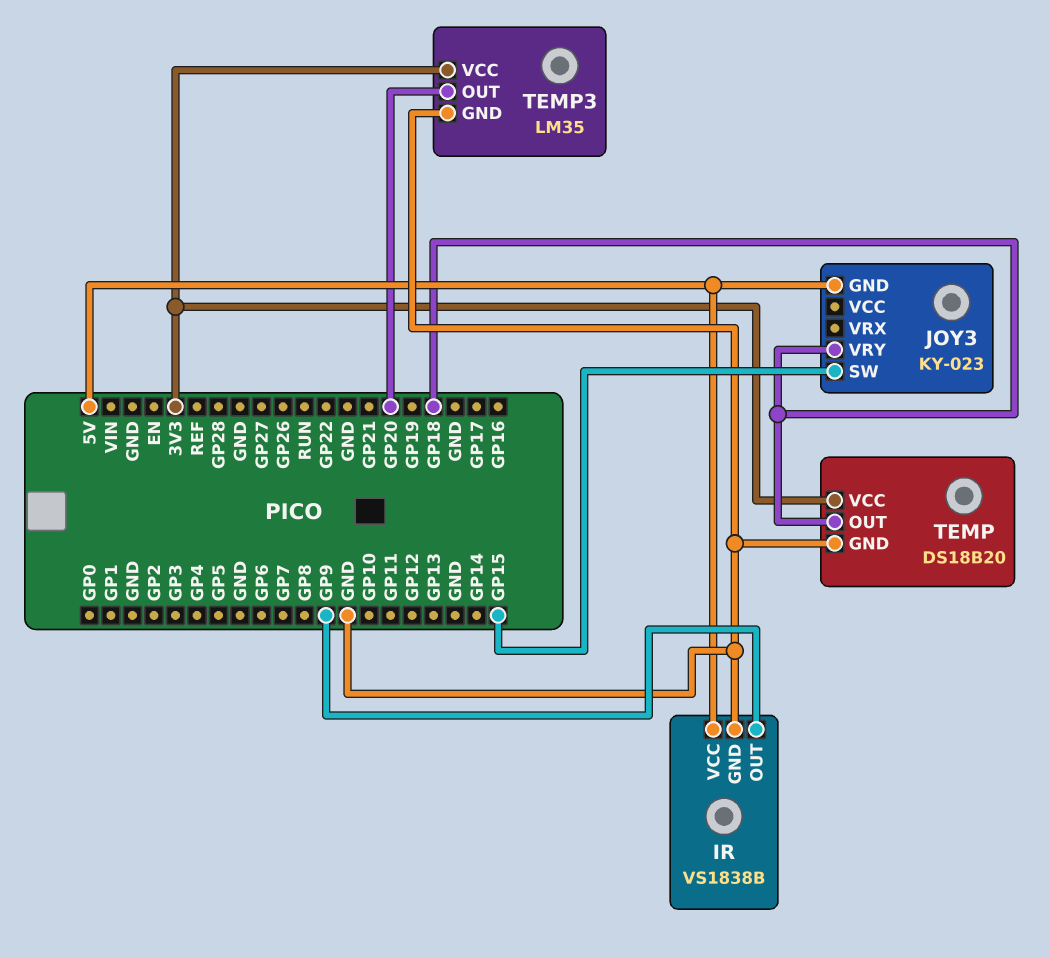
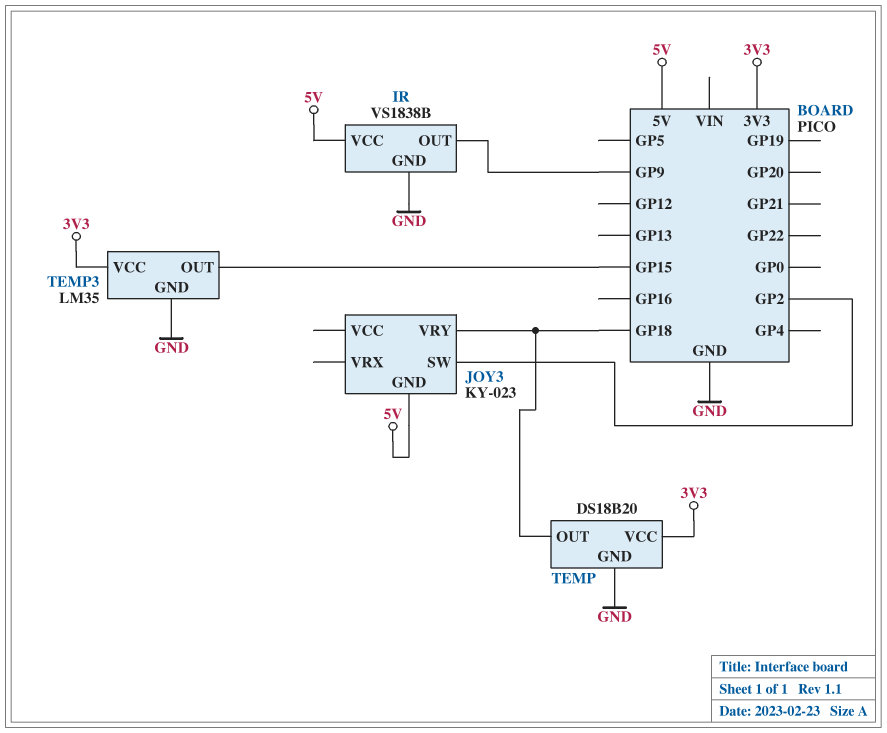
JOY3 pin SW: GP15 -> GP2
TEMP3 pin OUT: GP20 -> GP15

